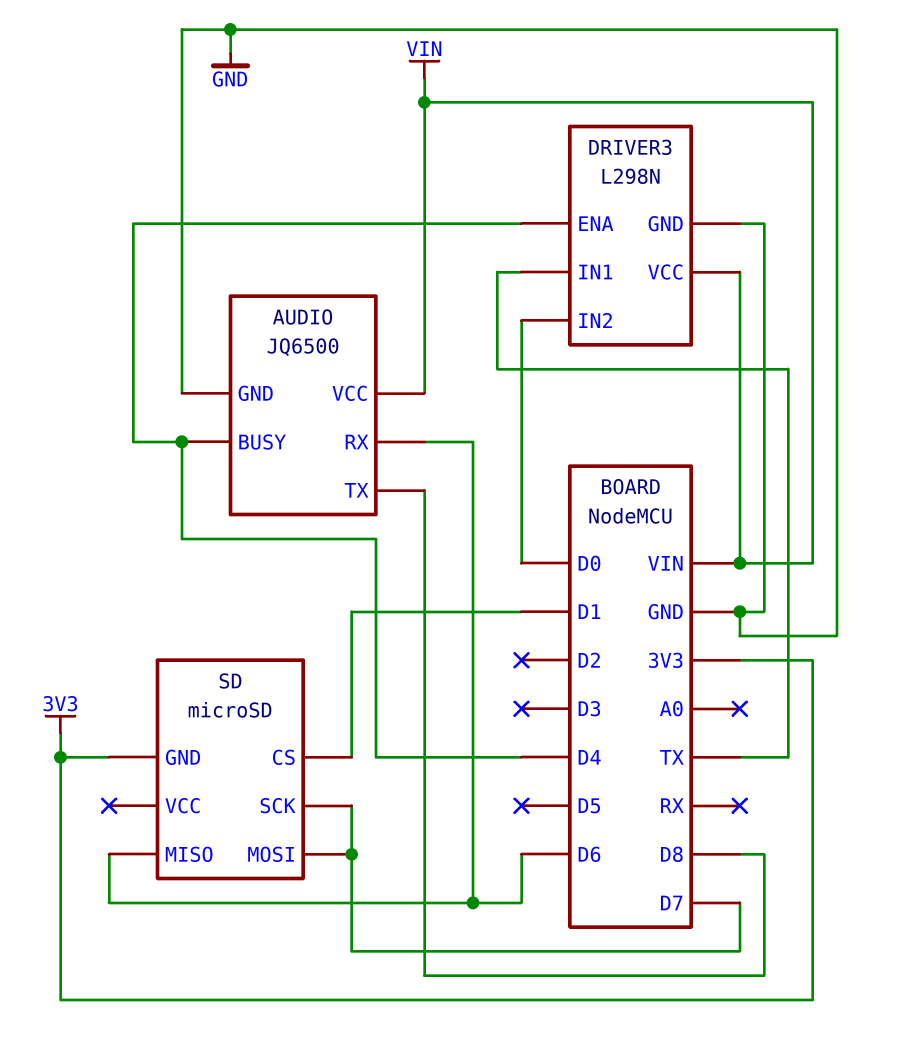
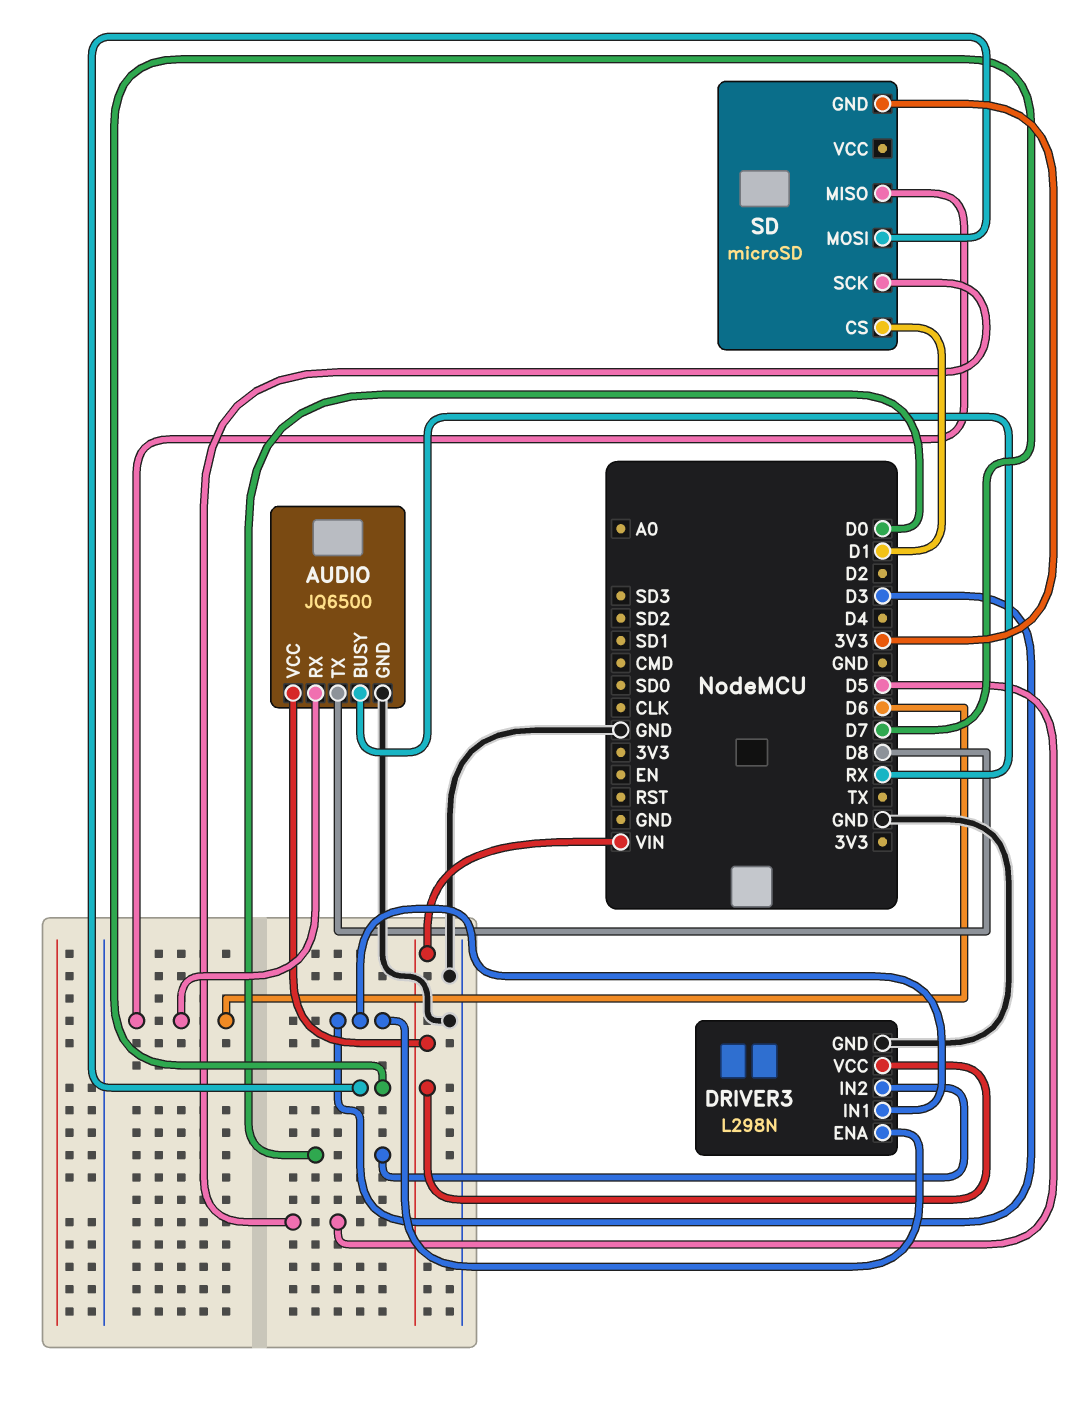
AUDIO pin BUSY: D4 -> RX
DRIVER3 pin ENA: D4 -> D3
DRIVER3 pin IN1: TX -> D3
SD pin SCK: D7 -> D5

